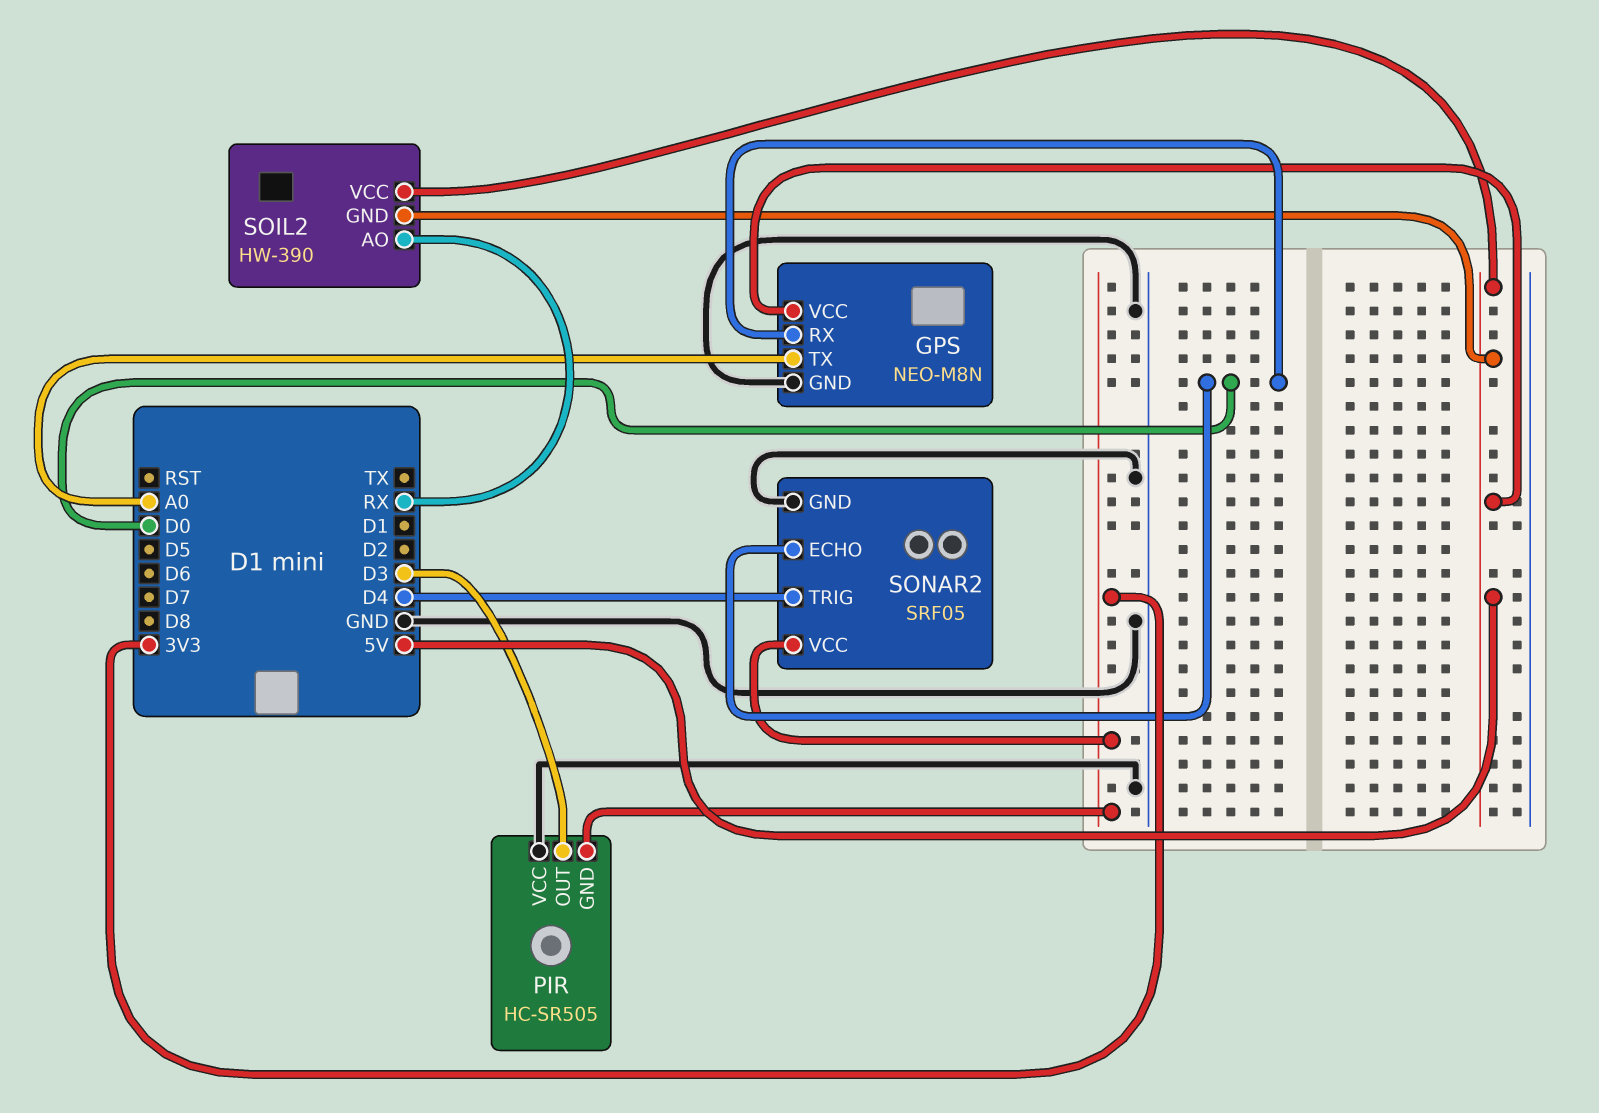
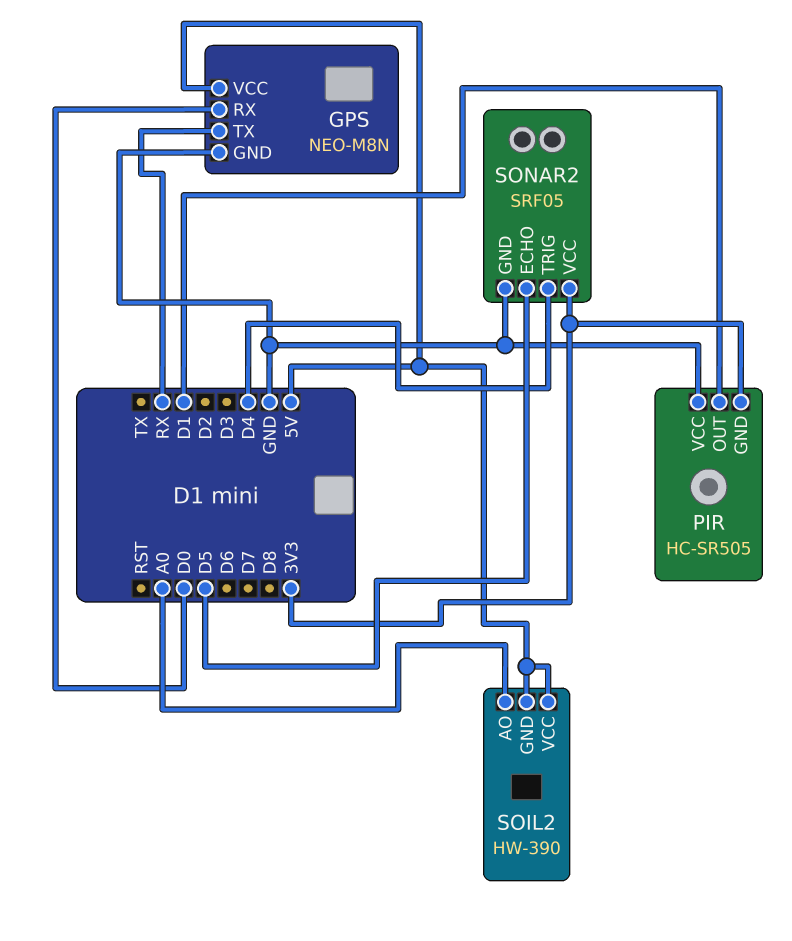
GPS pin TX: A0 -> RX
PIR pin OUT: D3 -> D1
SOIL2 pin AO: RX -> A0
SONAR2 pin ECHO: D0 -> D5

